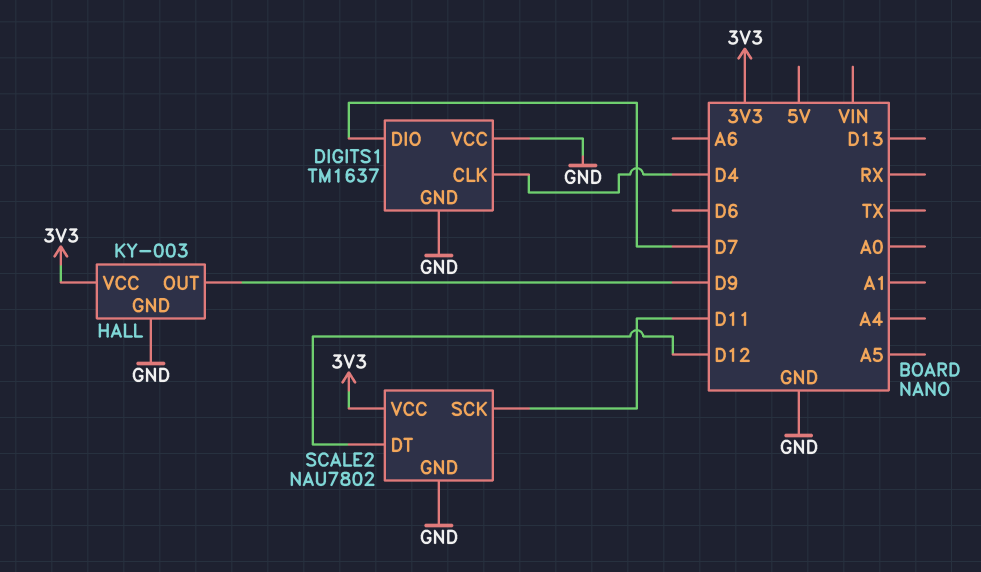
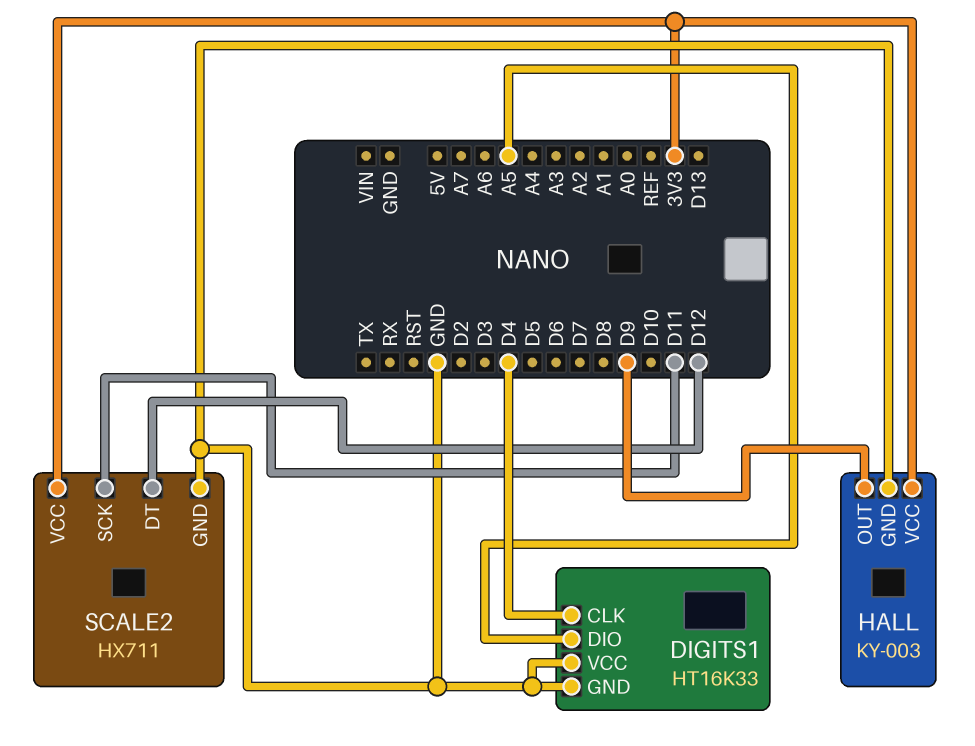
DIGITS1: TM1637 -> HT16K33
DIGITS1 pin DIO: D7 -> A5
SCALE2: NAU7802 -> HX711

